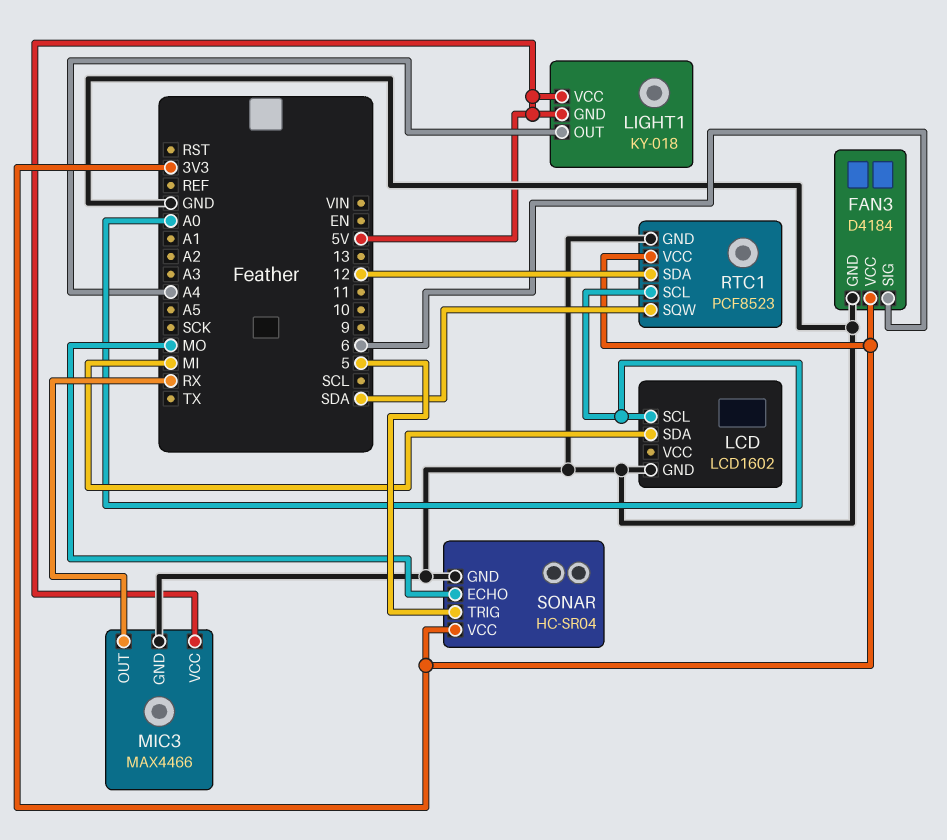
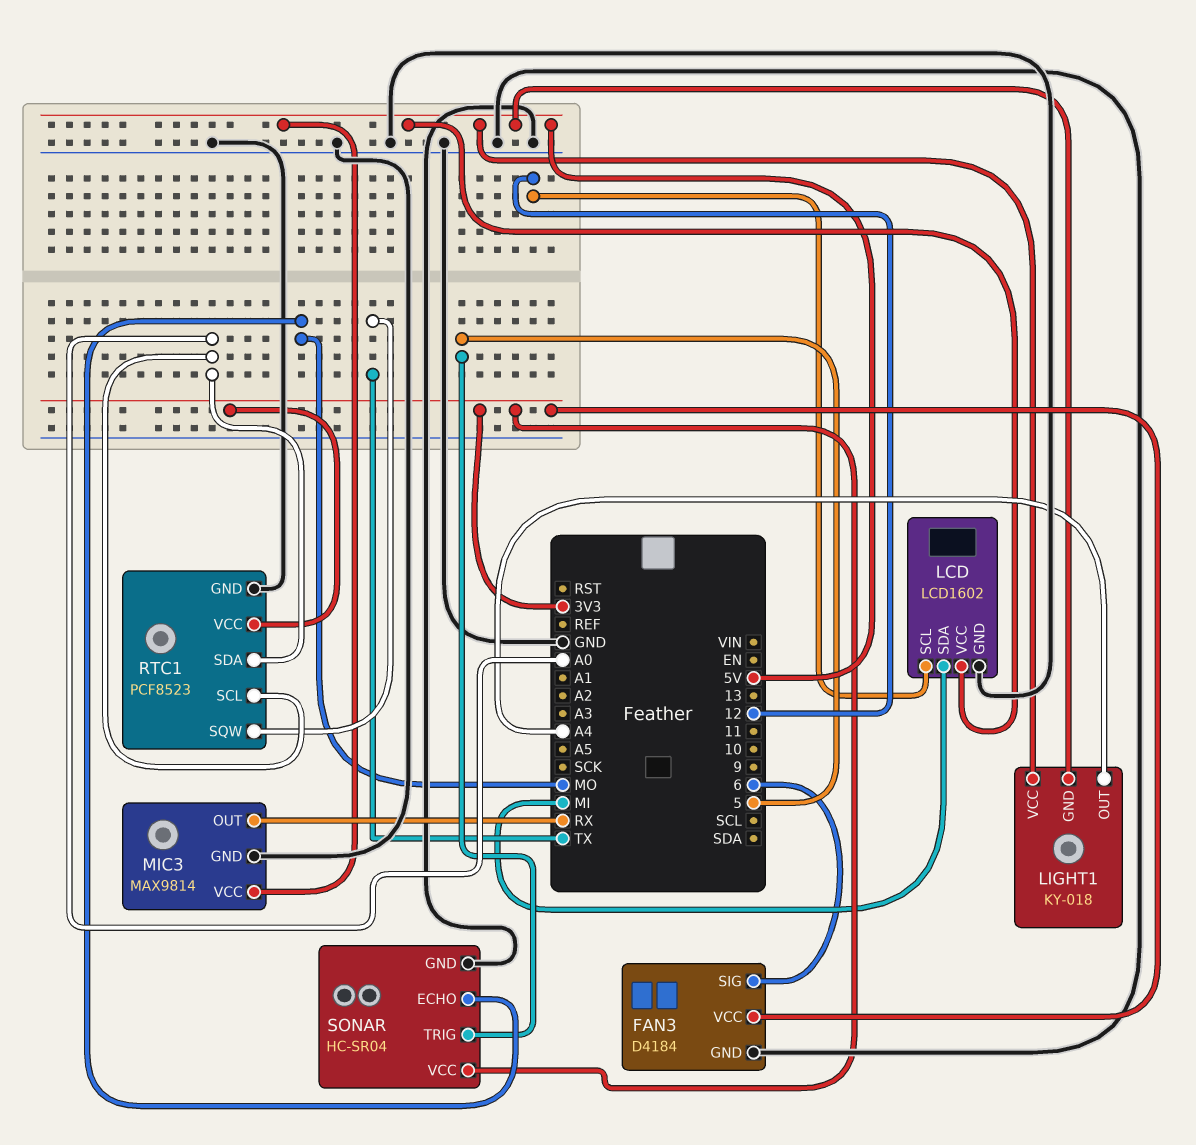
LCD pin SCL: A0 -> 12
LCD pin VCC: none -> 5V
MIC3: MAX4466 -> MAX9814
RTC1 pin SDA: 12 -> A0
RTC1 pin SQW: SDA -> TX

